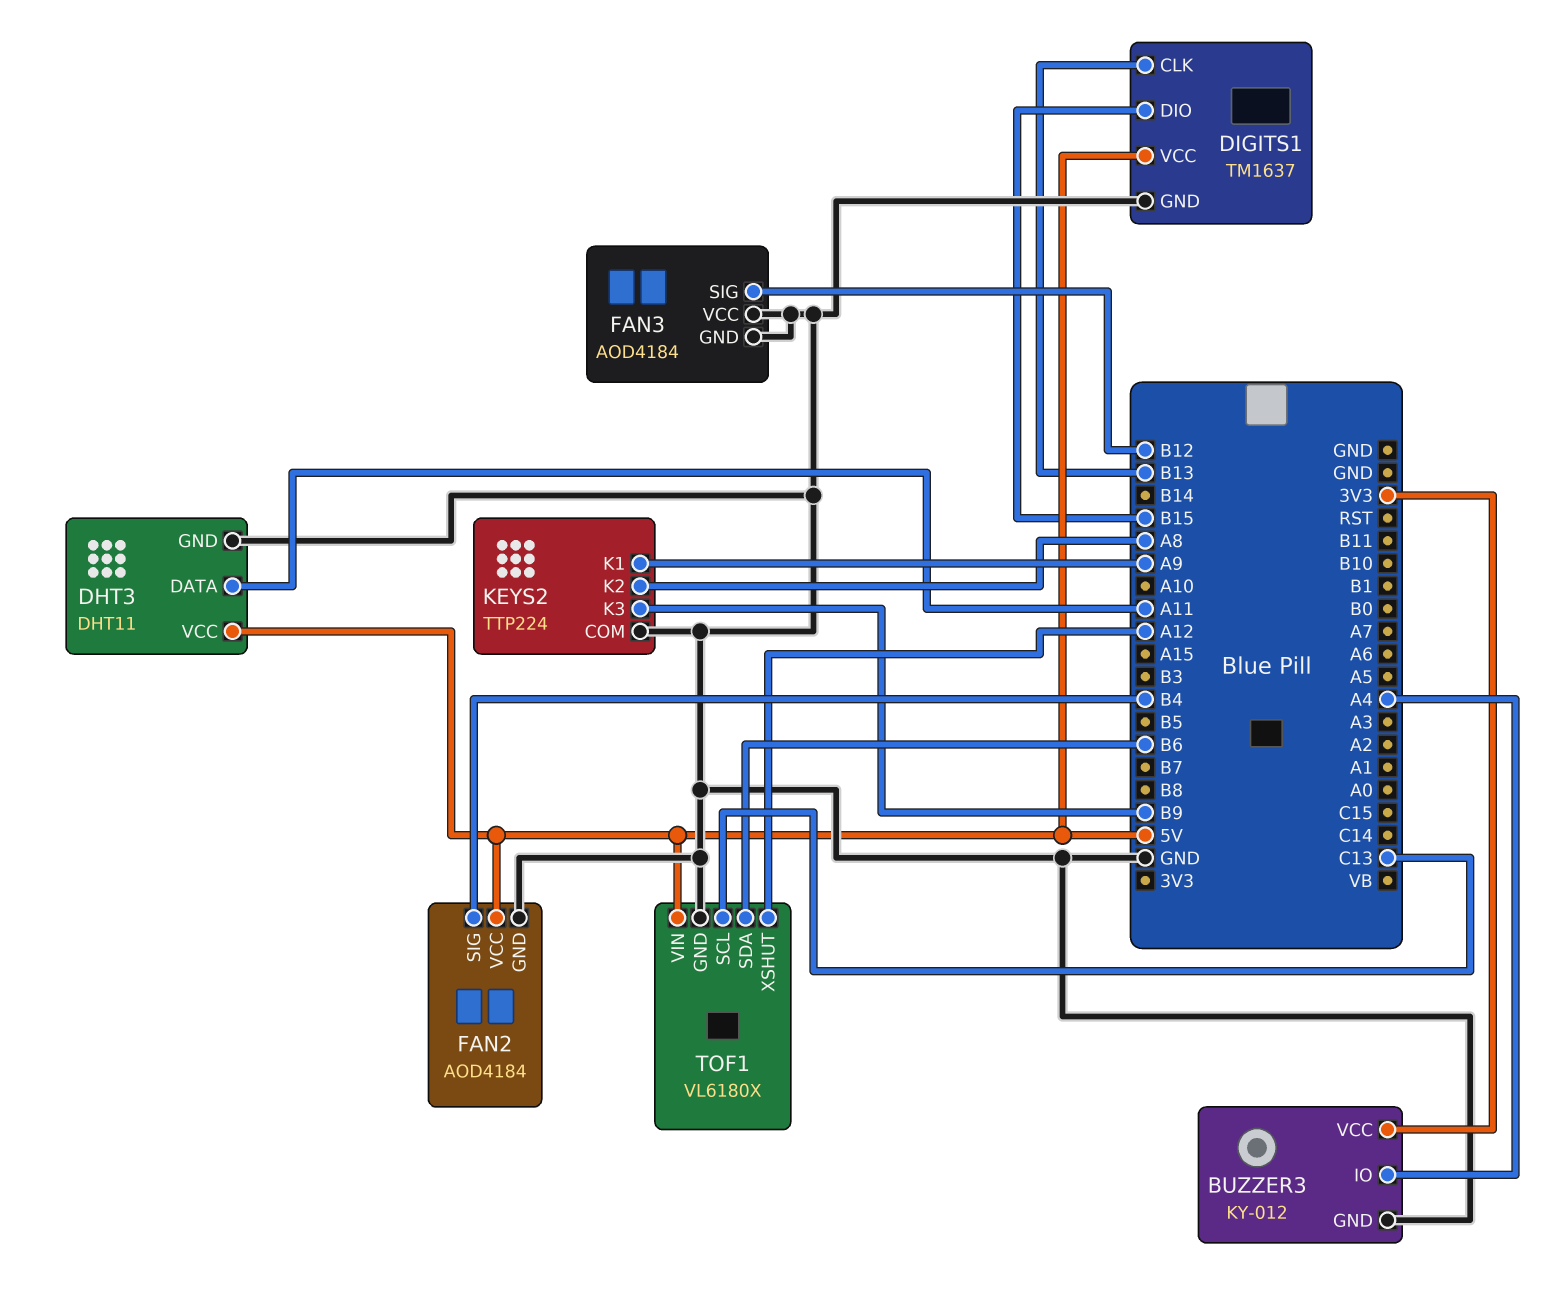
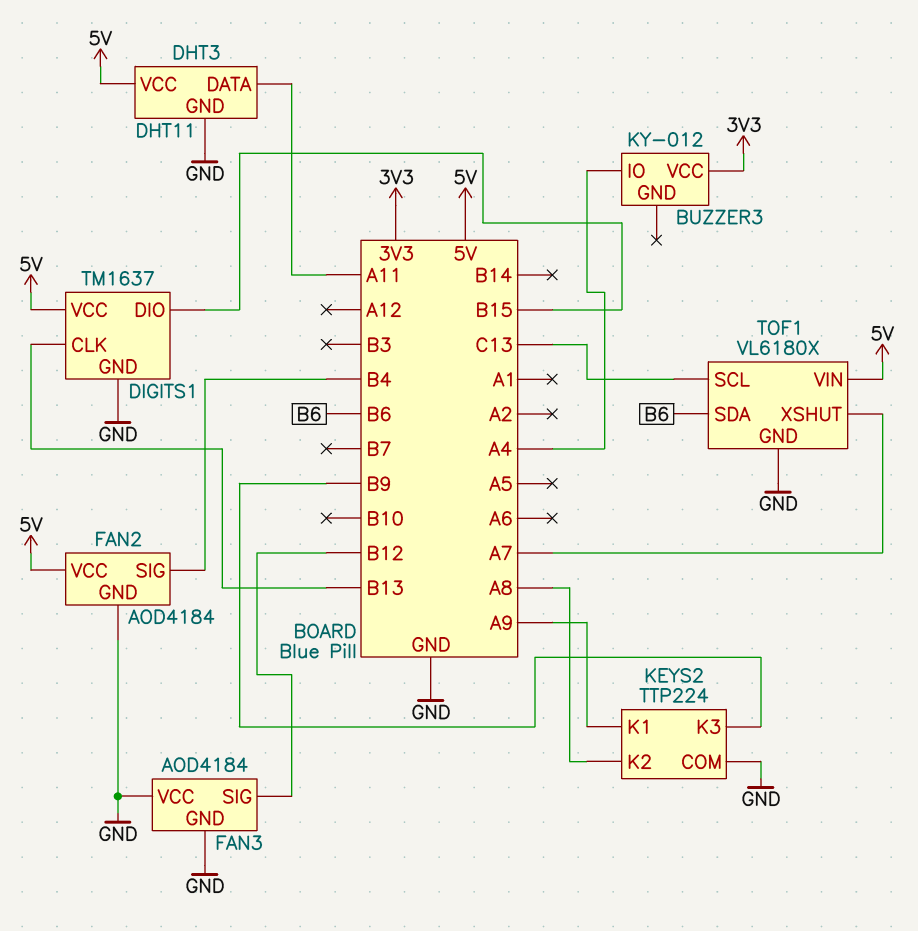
BUZZER3 pin GND: GND -> none
TOF1 pin XSHUT: A12 -> A7

